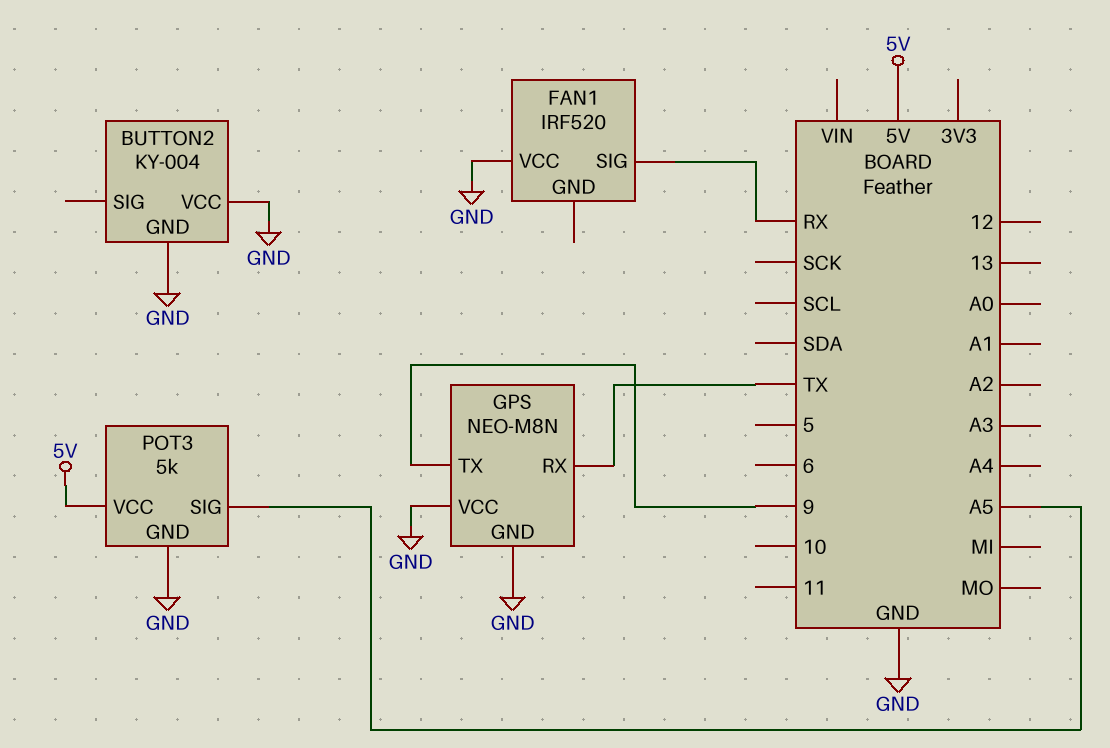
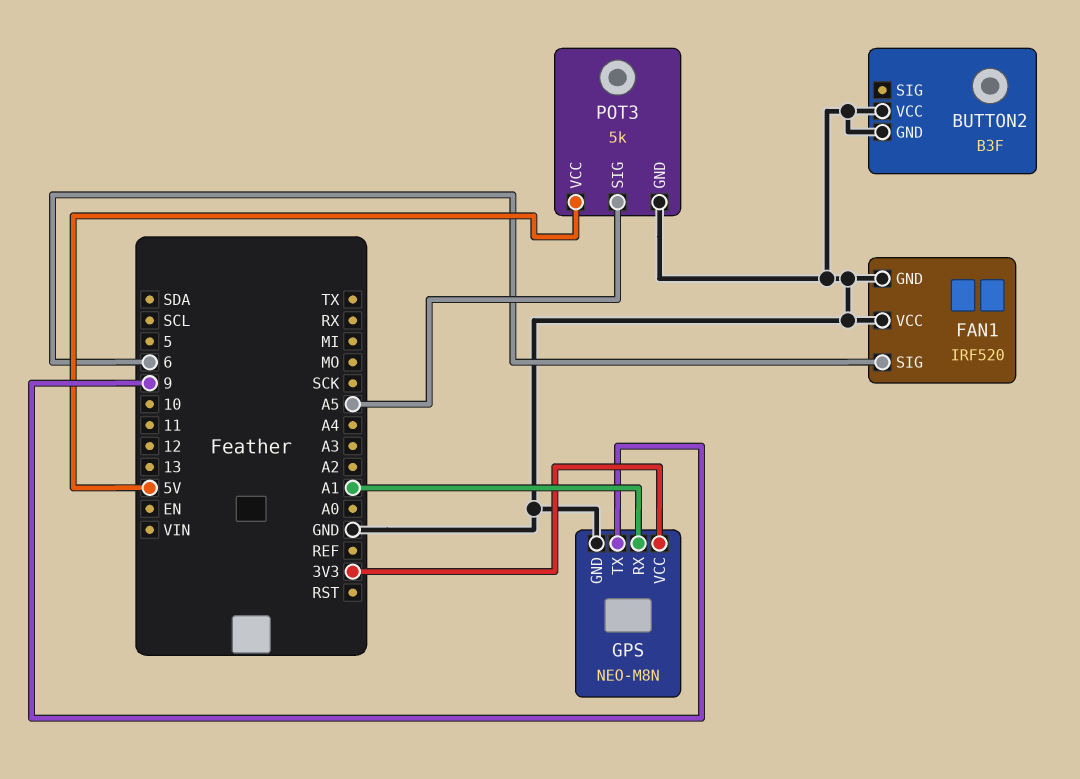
BUTTON2: KY-004 -> B3F
FAN1 pin GND: none -> GND
FAN1 pin SIG: RX -> 6
GPS pin RX: TX -> A1
GPS pin VCC: GND -> 3V3

